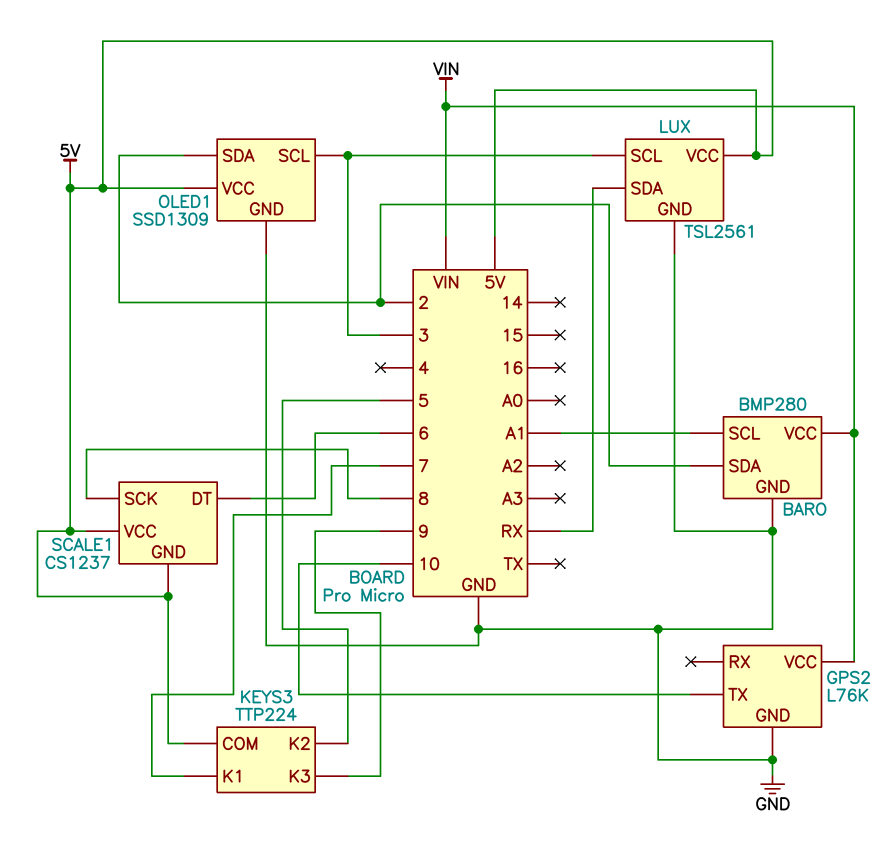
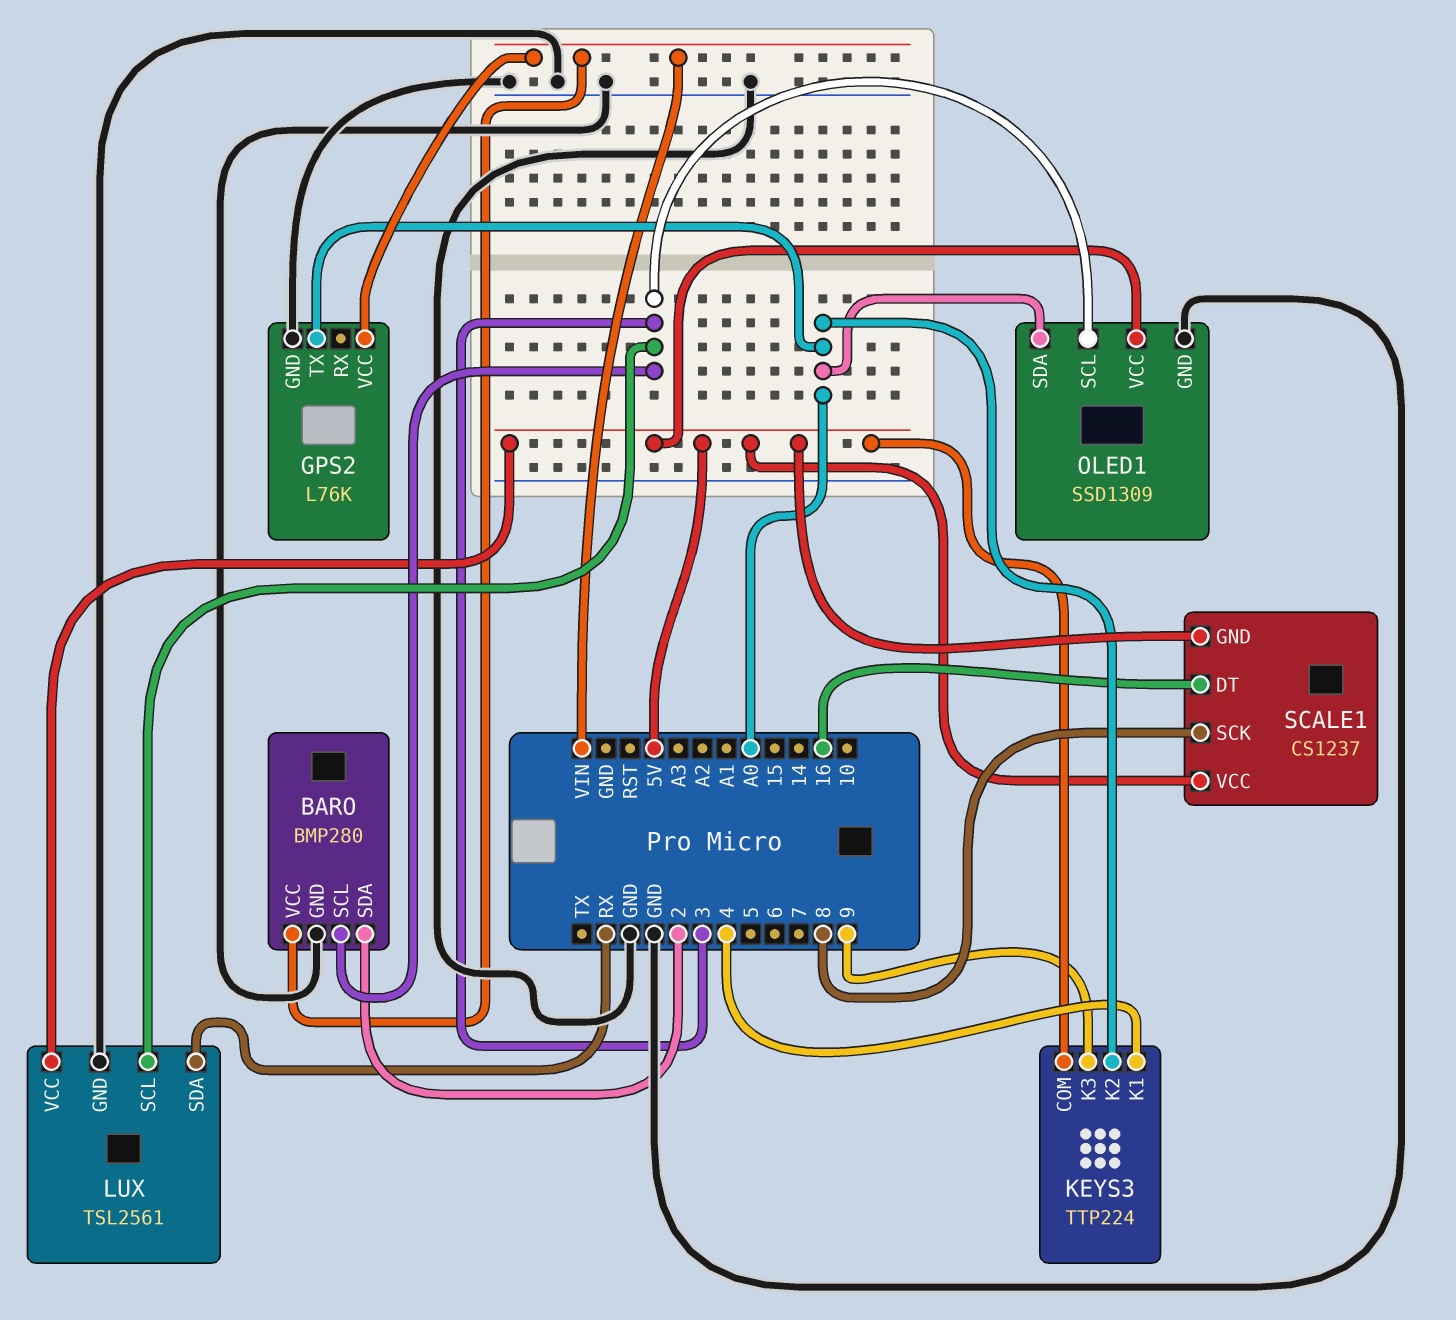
BARO pin SCL: A1 -> 3
GPS2 pin TX: 10 -> A0
KEYS3 pin K1: 7 -> 4
KEYS3 pin K2: 5 -> A0
OLED1 pin SDA: 2 -> A0
SCALE1 pin DT: 6 -> 16

